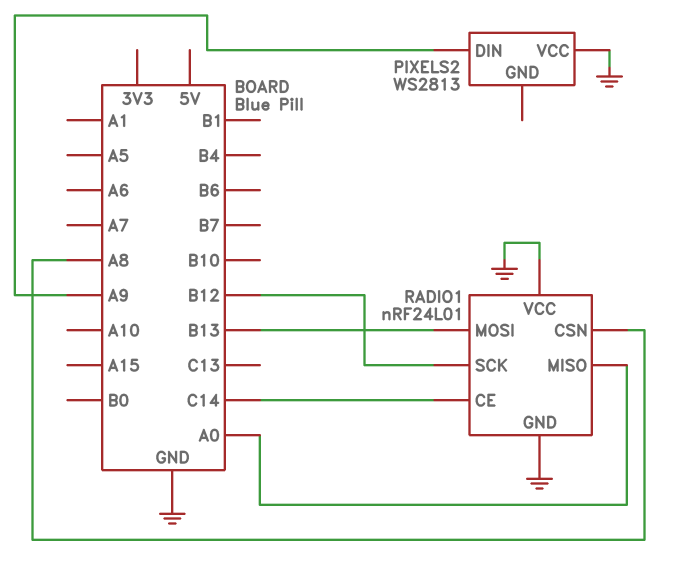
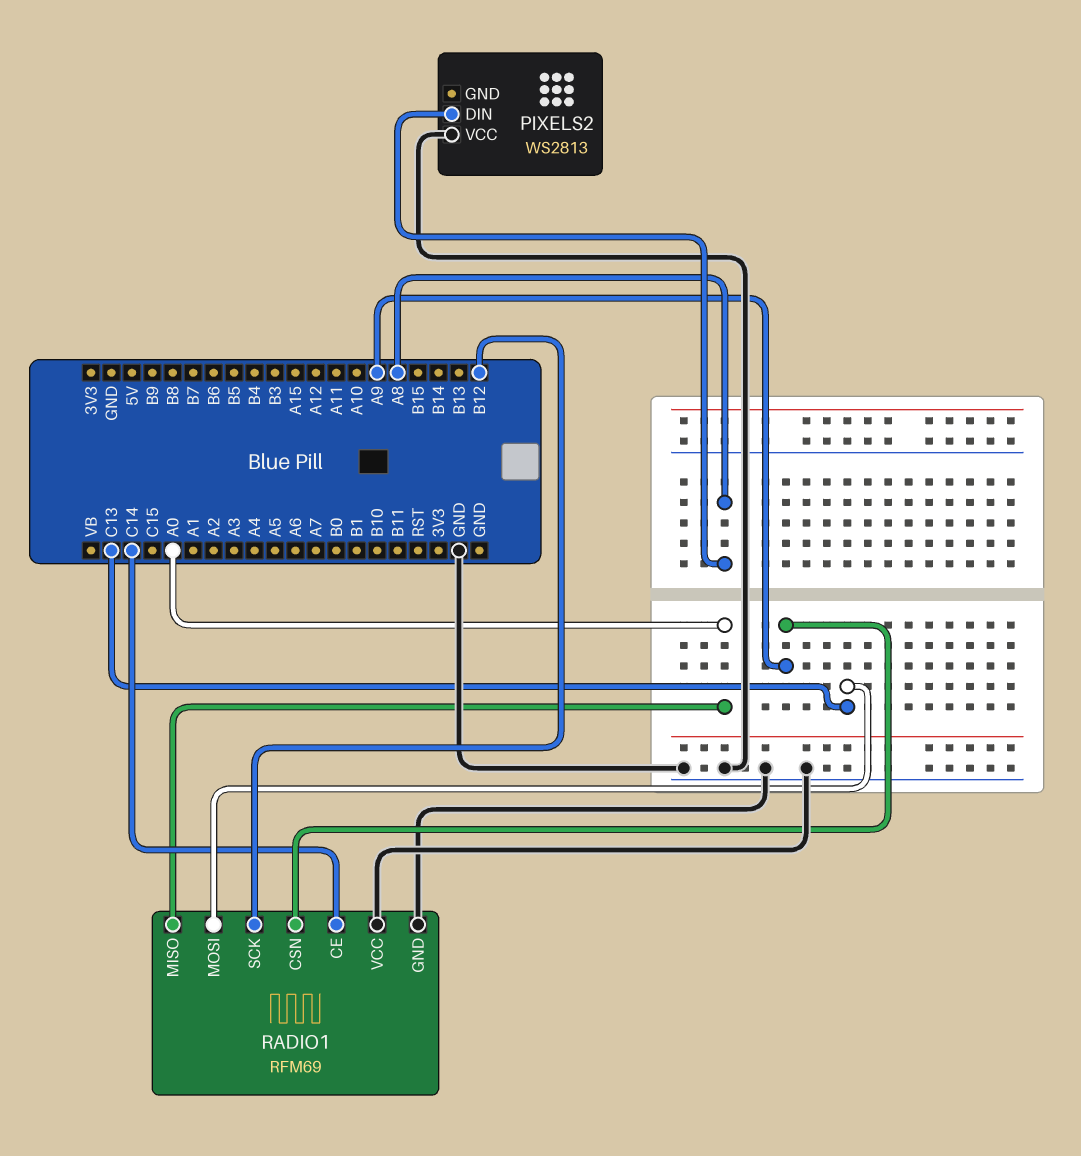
PIXELS2 pin DIN: A9 -> A8
RADIO1: nRF24L01 -> RFM69
RADIO1 pin CSN: A8 -> A9
RADIO1 pin MOSI: B13 -> C13

